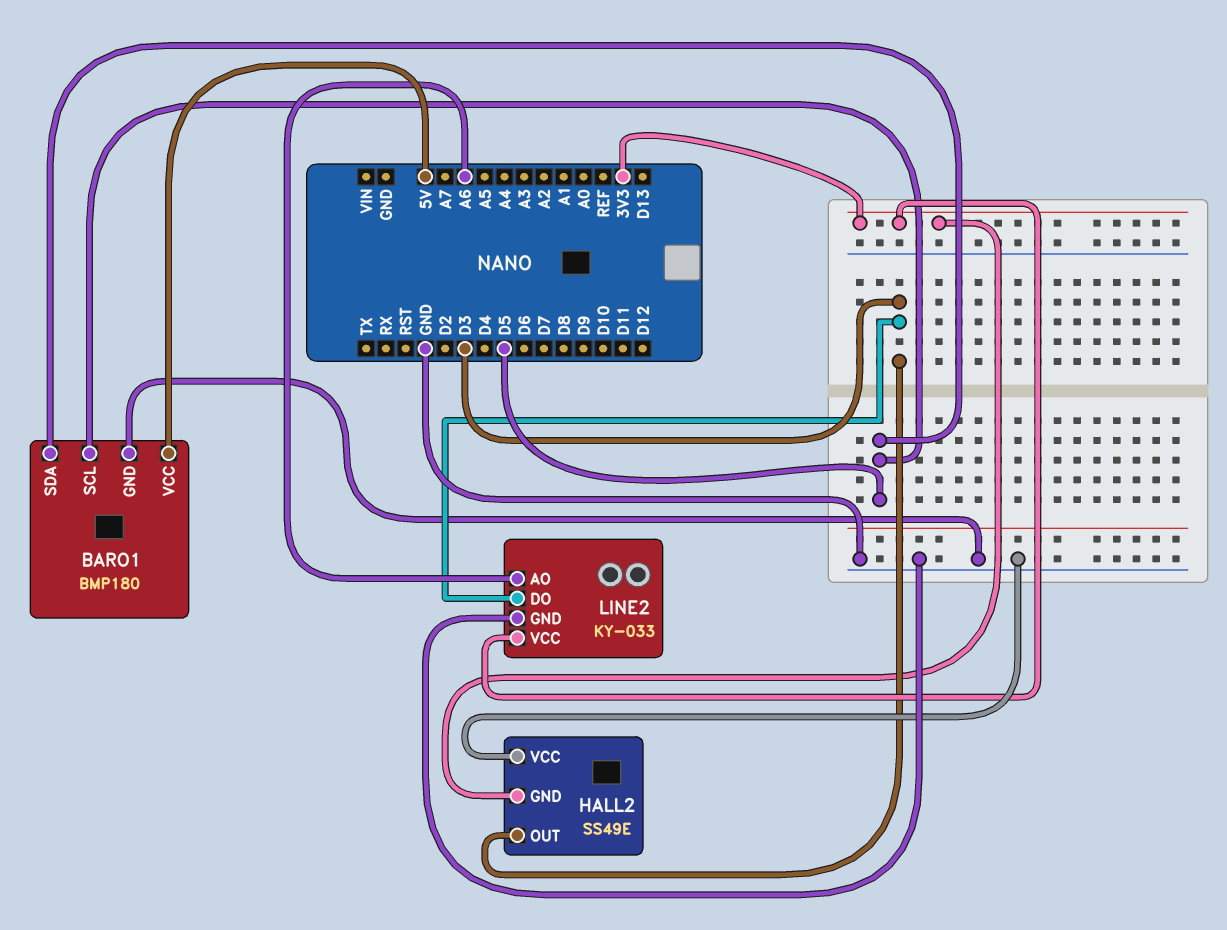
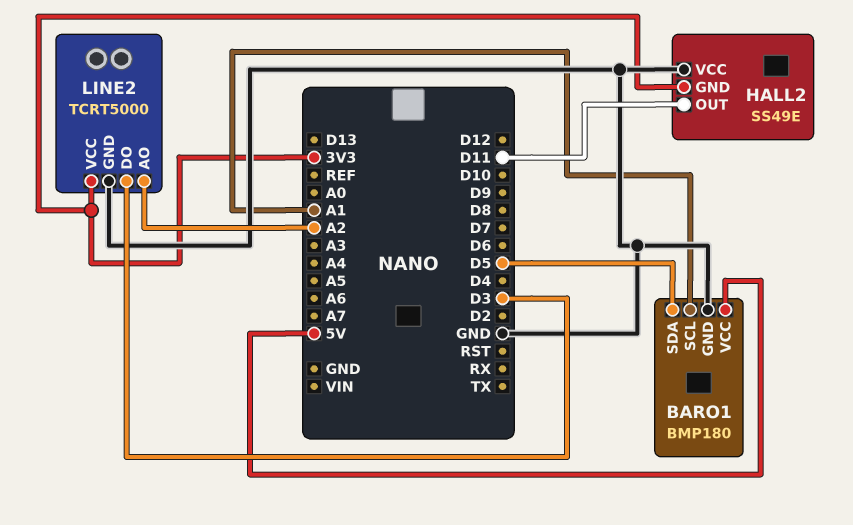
BARO1 pin SCL: D5 -> A1
HALL2 pin OUT: D3 -> D11
LINE2: KY-033 -> TCRT5000
LINE2 pin AO: A6 -> A2

